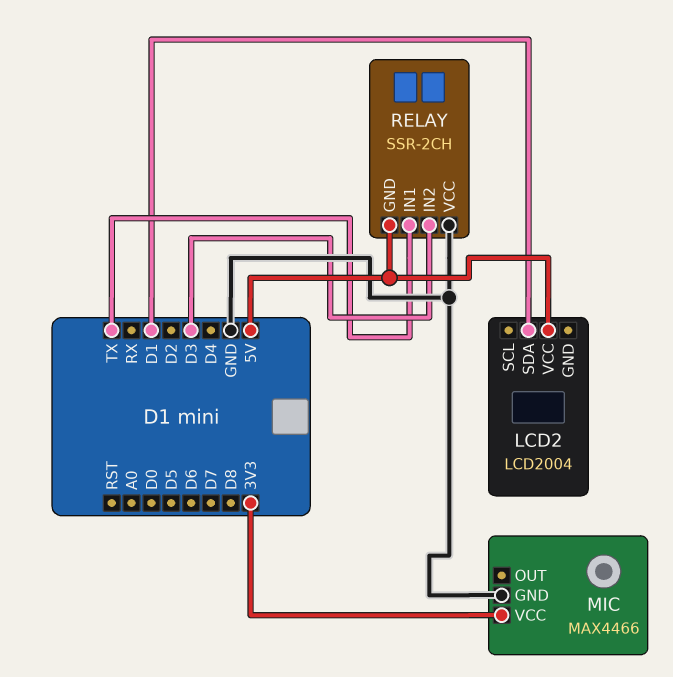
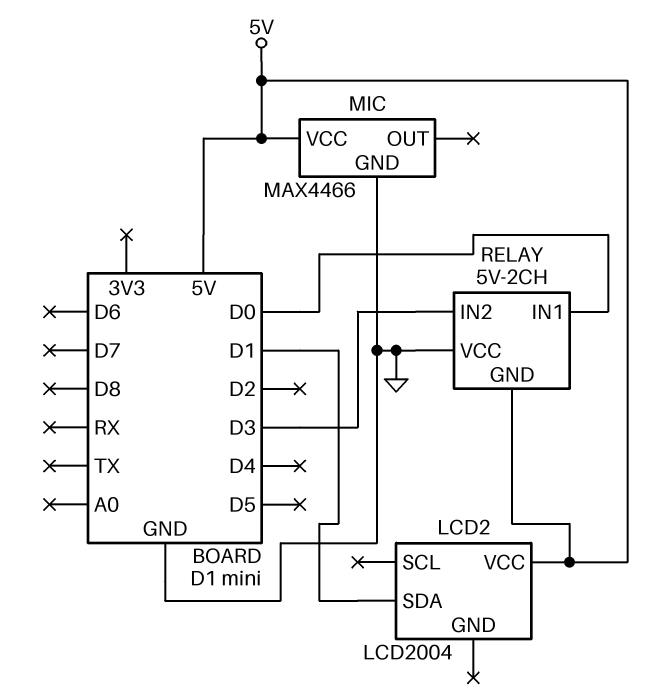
MIC pin VCC: 3V3 -> 5V
RELAY: SSR-2CH -> 5V-2CH
RELAY pin IN1: TX -> D0

